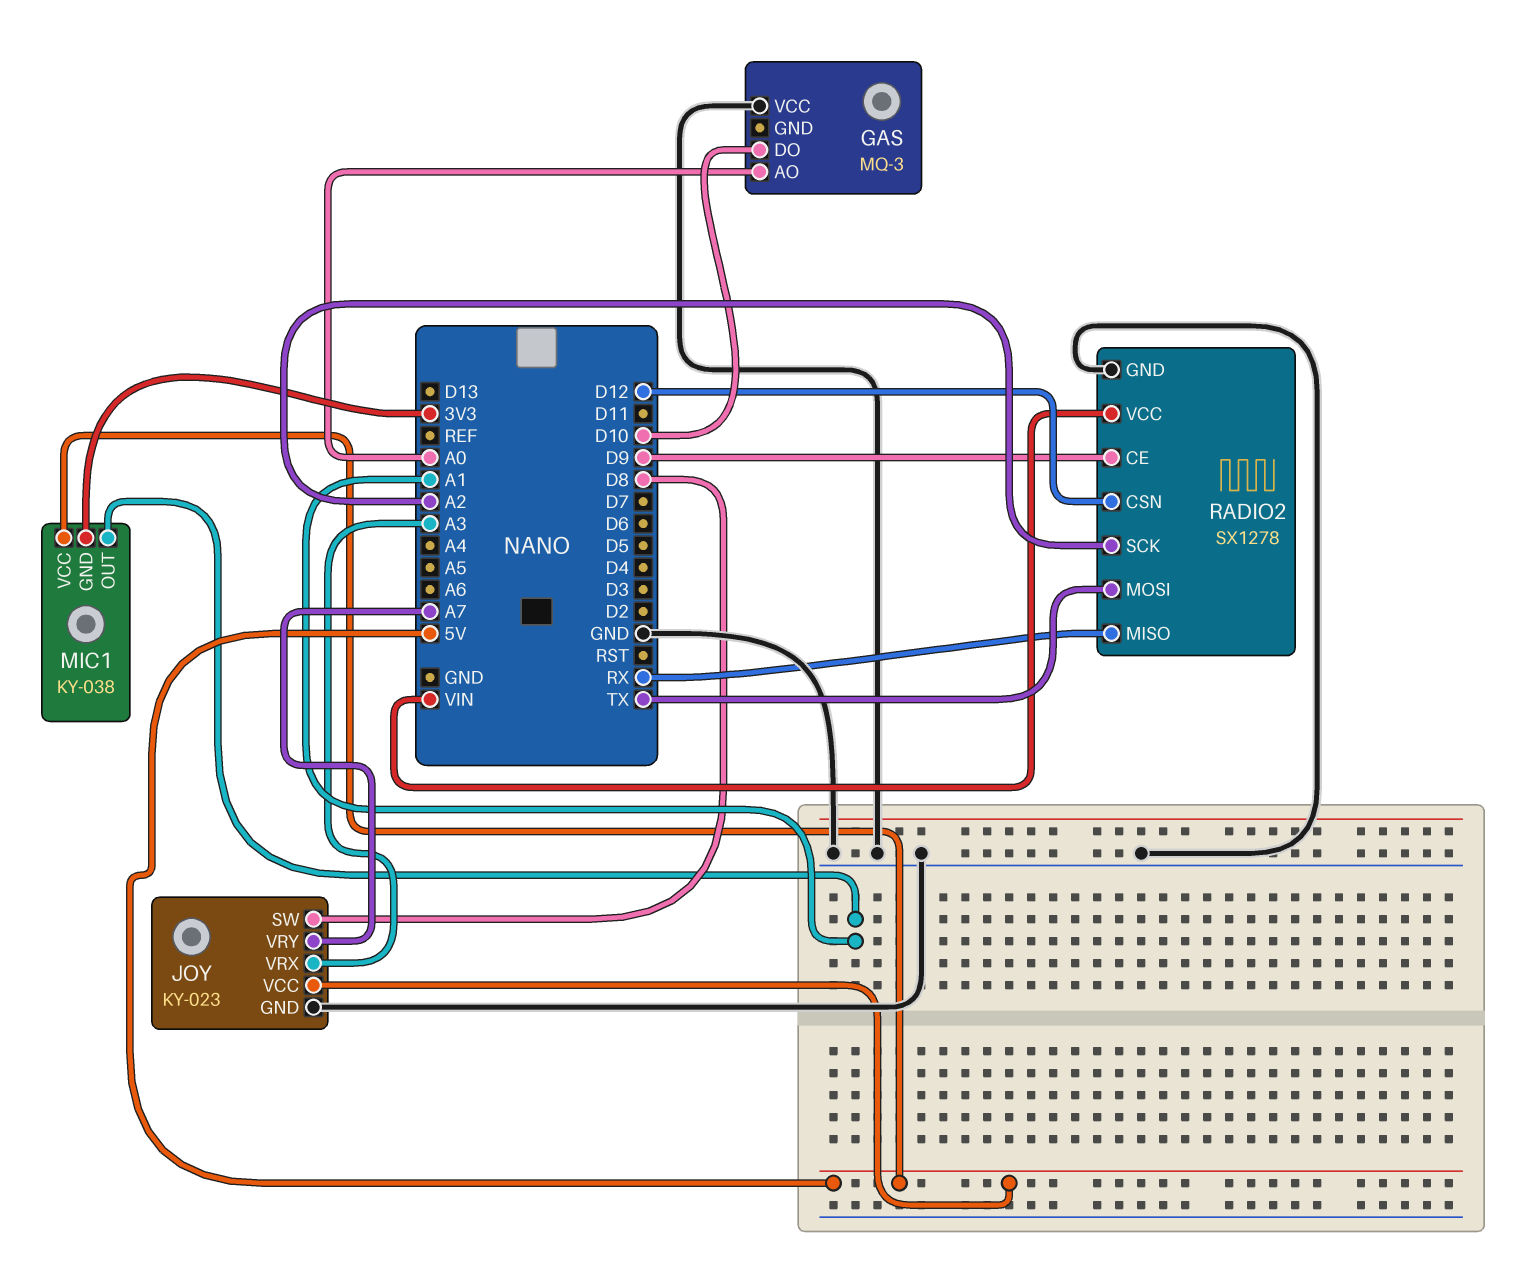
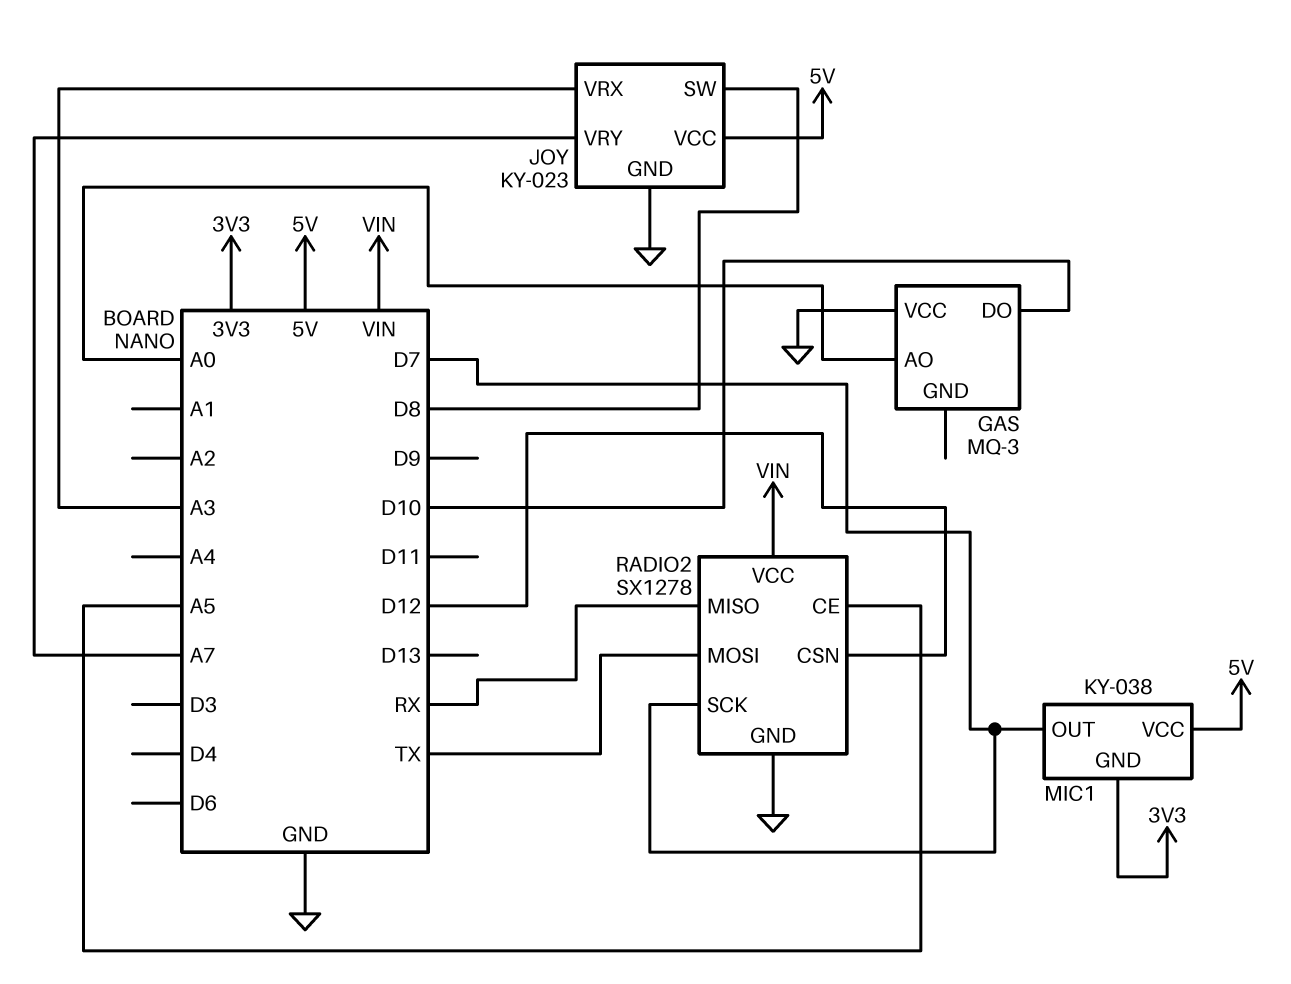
MIC1 pin OUT: A1 -> D7
RADIO2 pin CE: D9 -> A5
RADIO2 pin SCK: A2 -> D7

